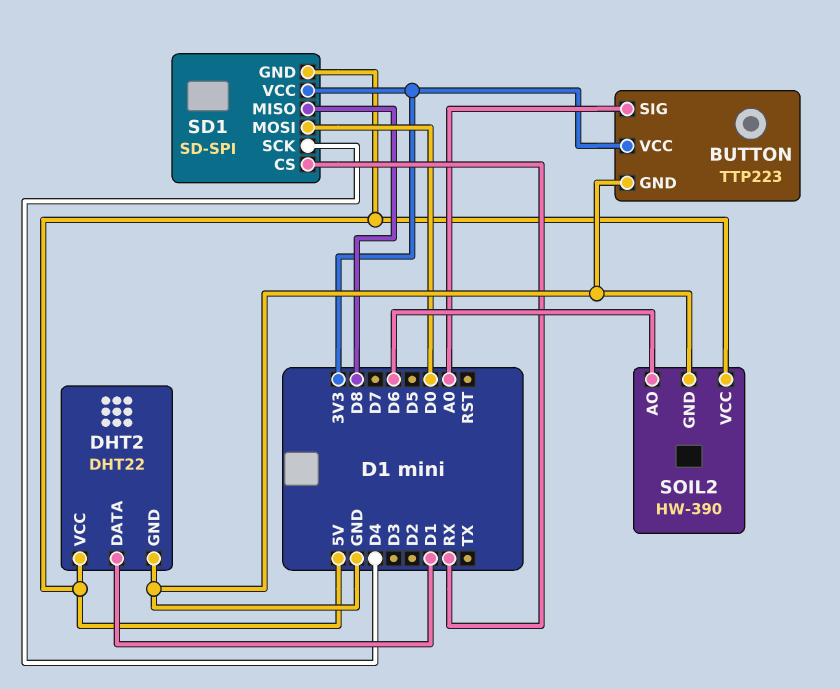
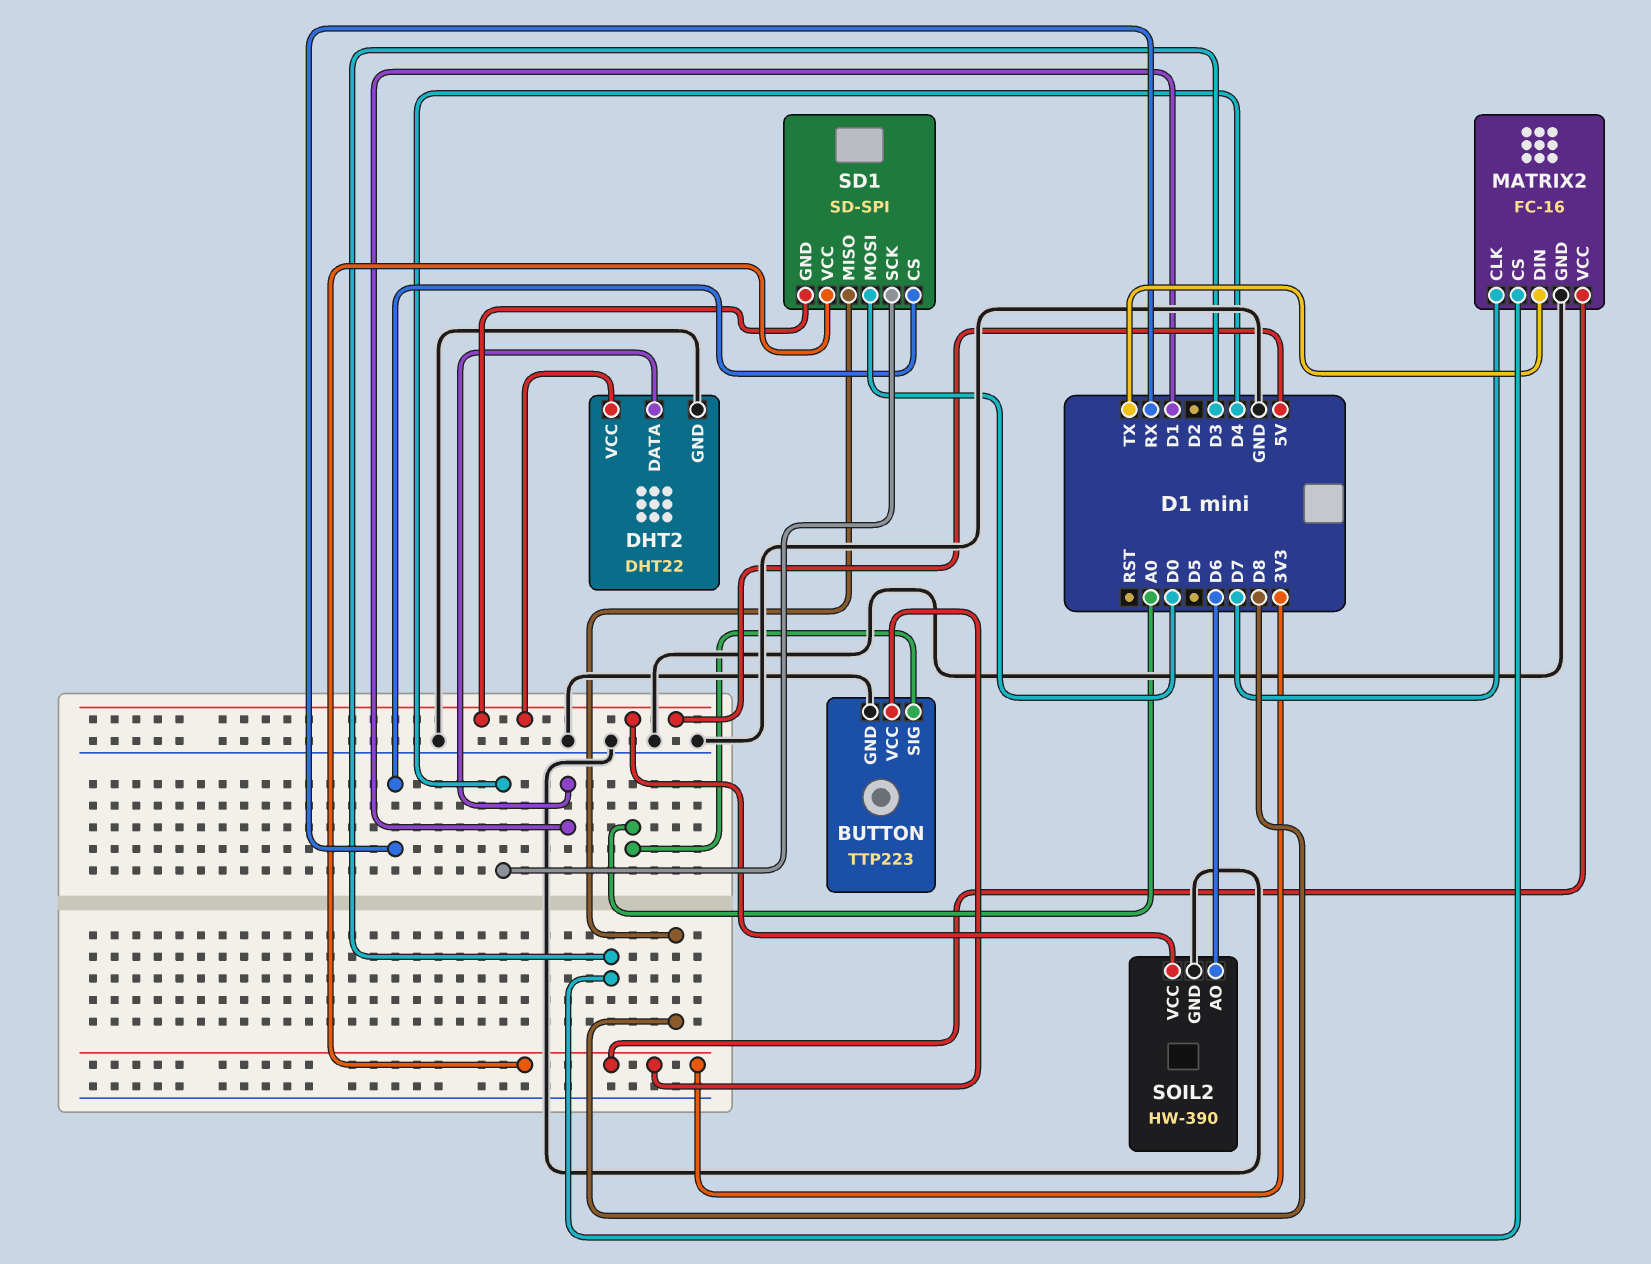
MATRIX2: none -> FC-16
MATRIX2 pin CLK: none -> D7
MATRIX2 pin CS: none -> D3
MATRIX2 pin DIN: none -> TX
MATRIX2 pin GND: none -> GND
MATRIX2 pin VCC: none -> 3V3

